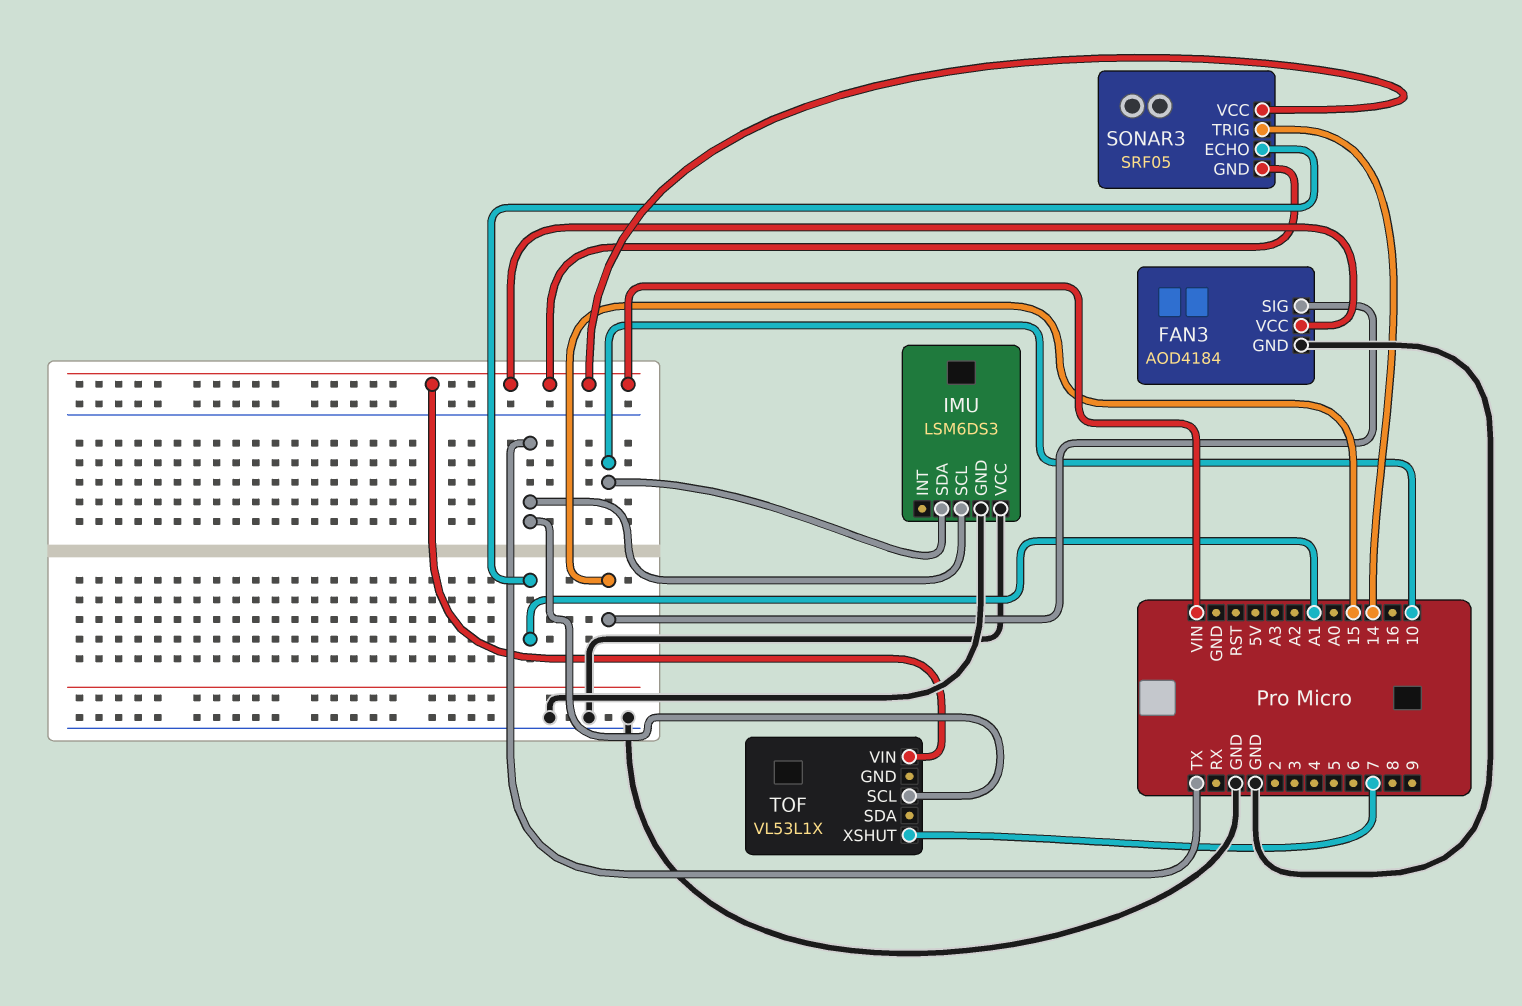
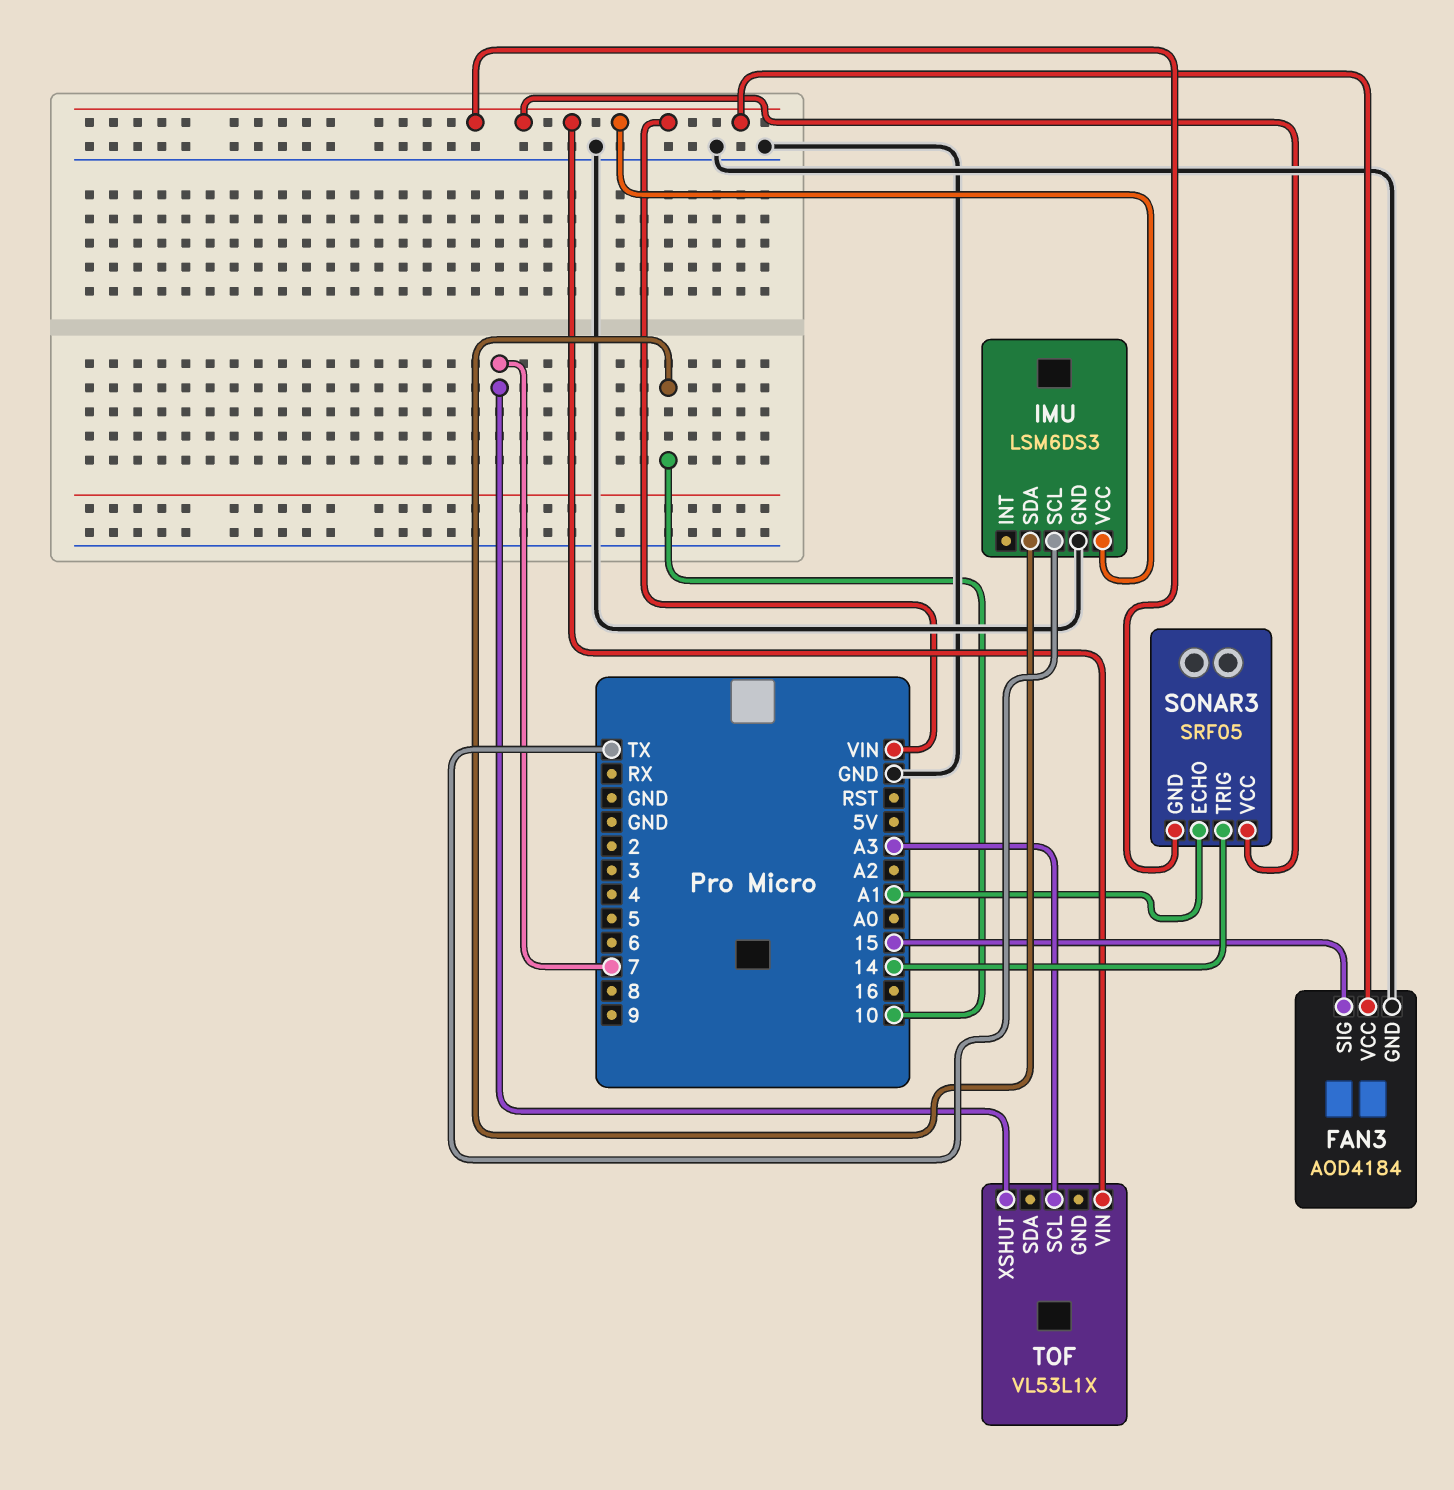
IMU pin VCC: GND -> VIN
TOF pin SCL: TX -> A3

